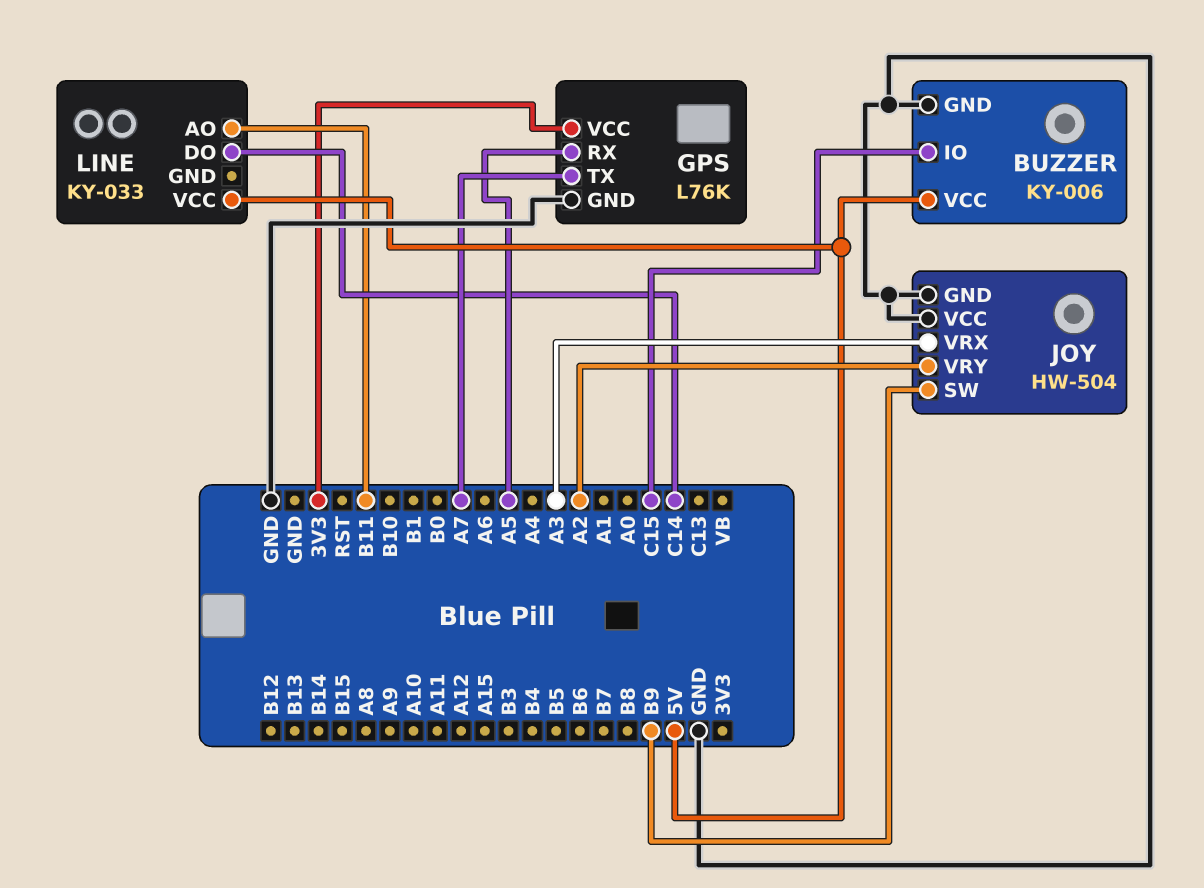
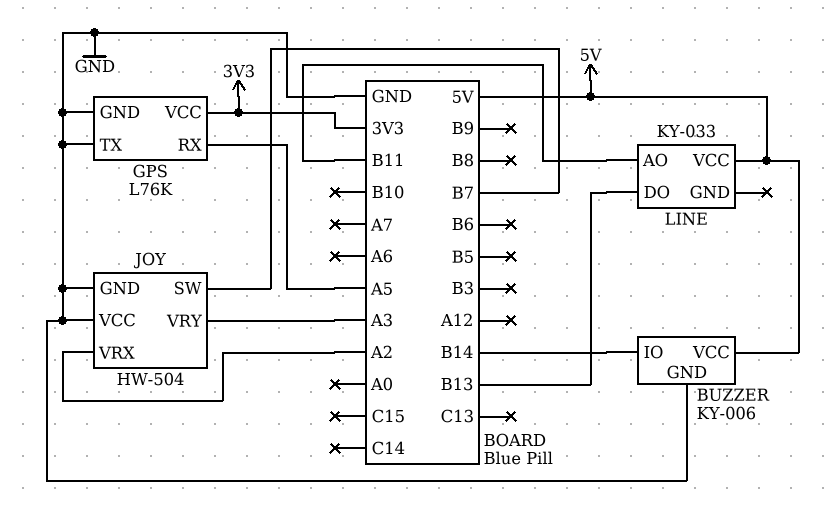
BUZZER pin IO: C15 -> B14
GPS pin TX: A7 -> GND
JOY pin SW: B9 -> B7
JOY pin VRX: A3 -> A2
JOY pin VRY: A2 -> A3
LINE pin DO: C14 -> B13

